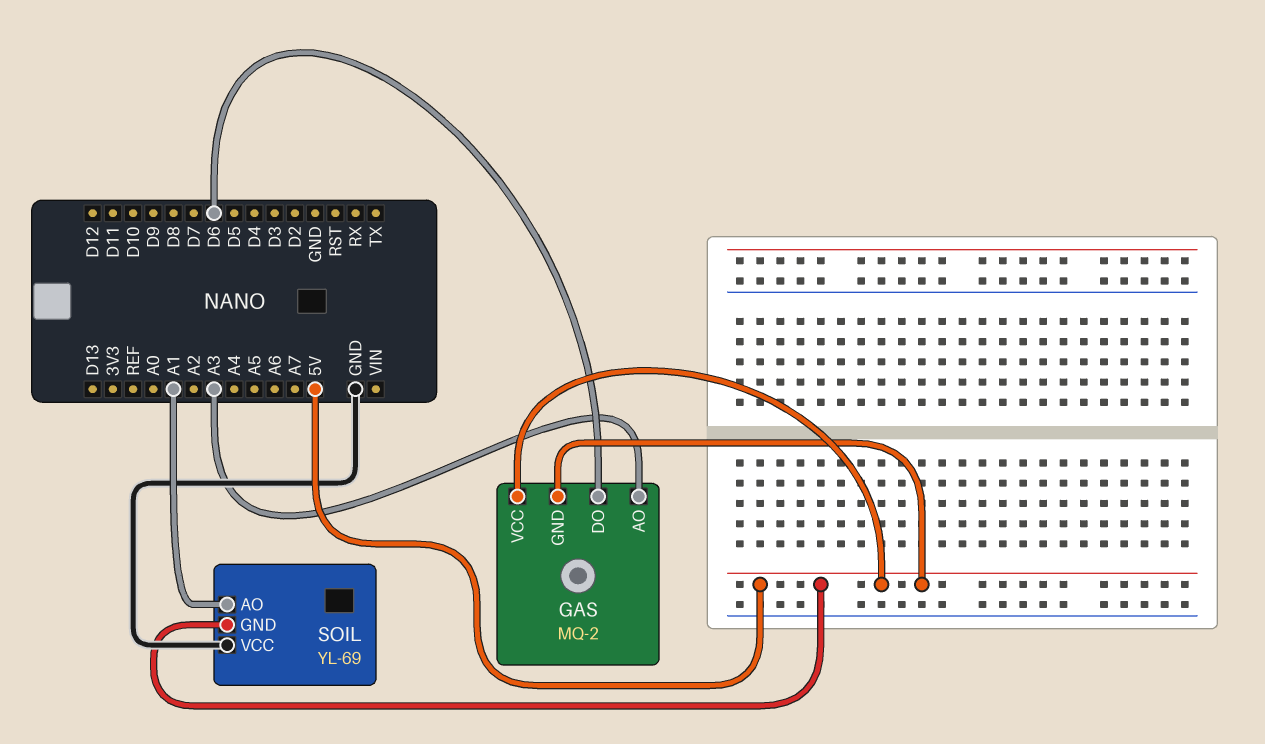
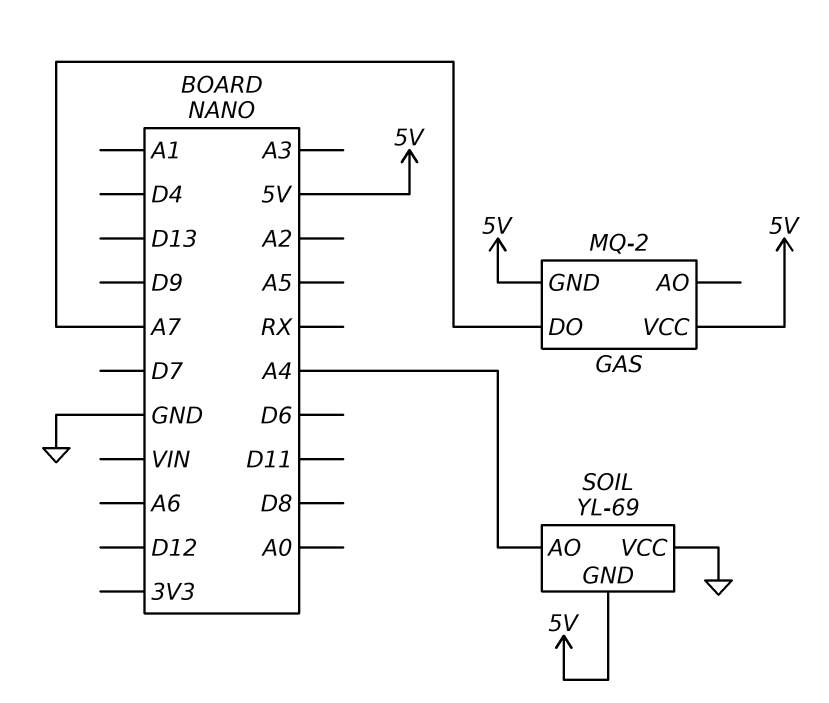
GAS pin AO: A3 -> none
GAS pin DO: D6 -> A7
SOIL pin AO: A1 -> A4

